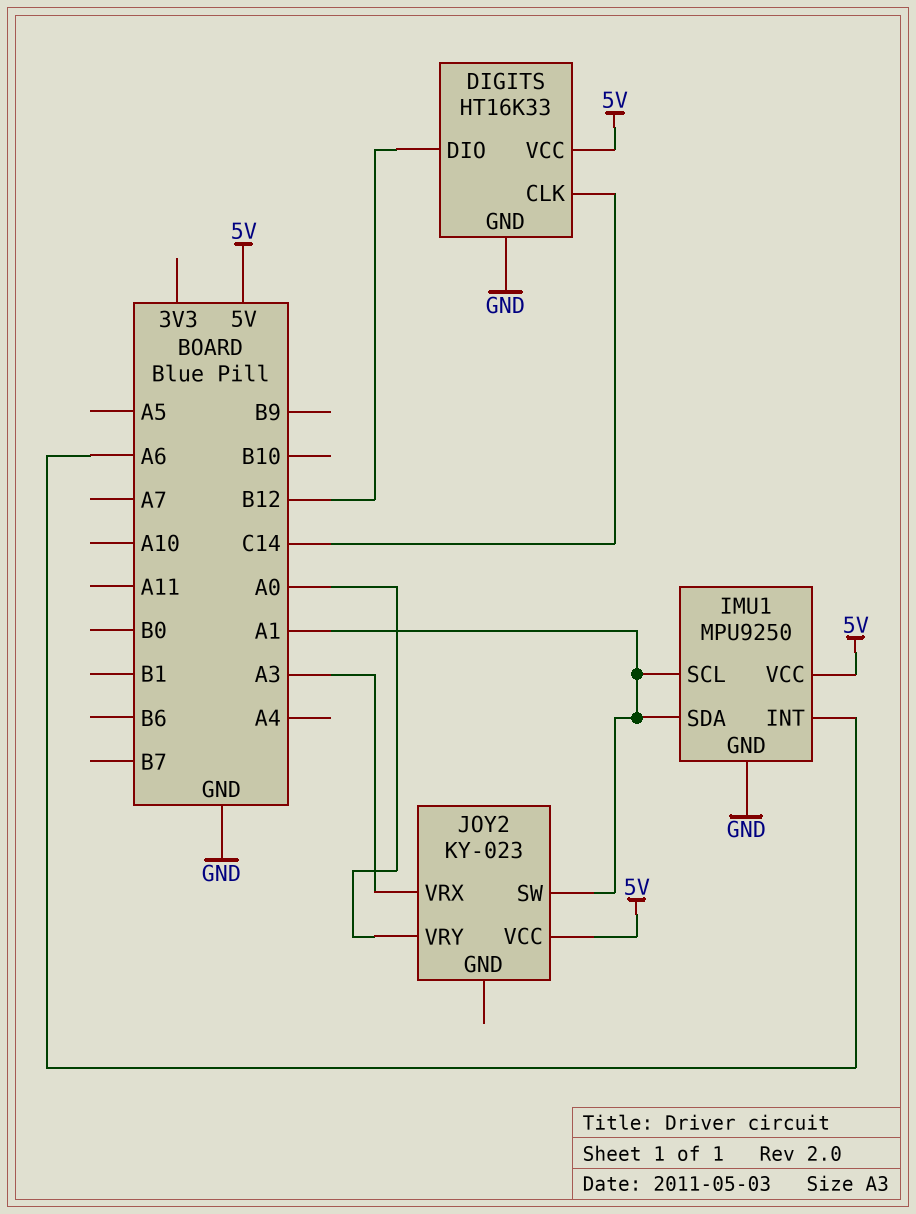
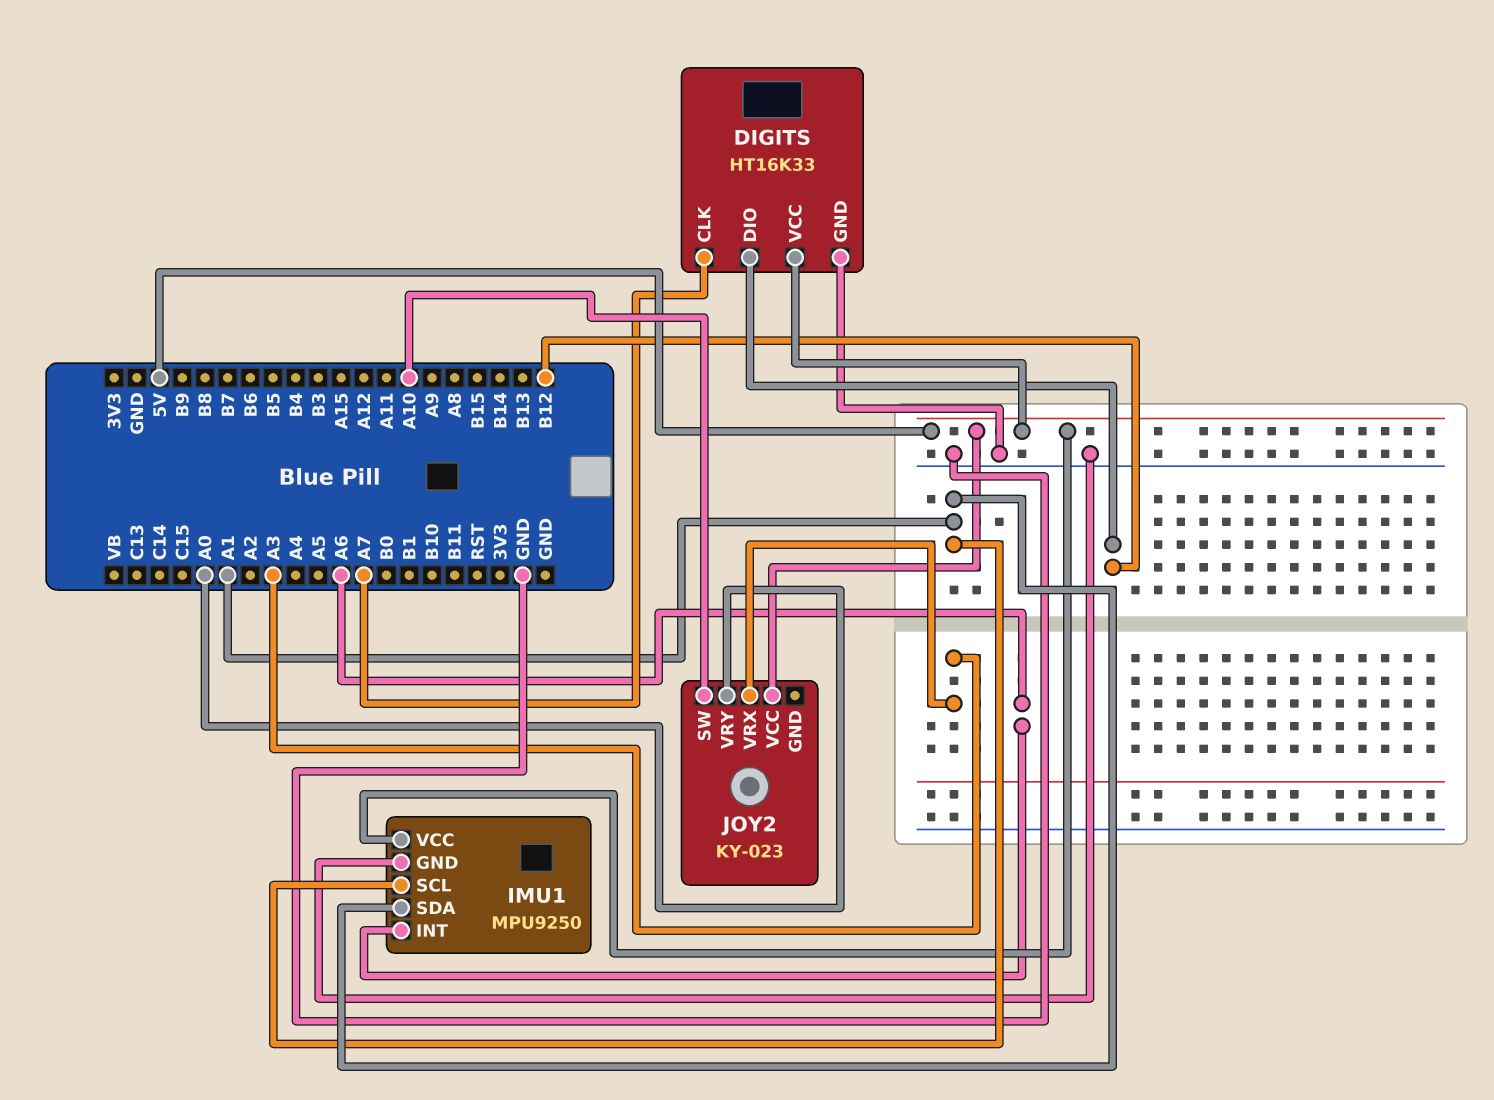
DIGITS pin CLK: C14 -> A7
JOY2 pin SW: A1 -> A10

